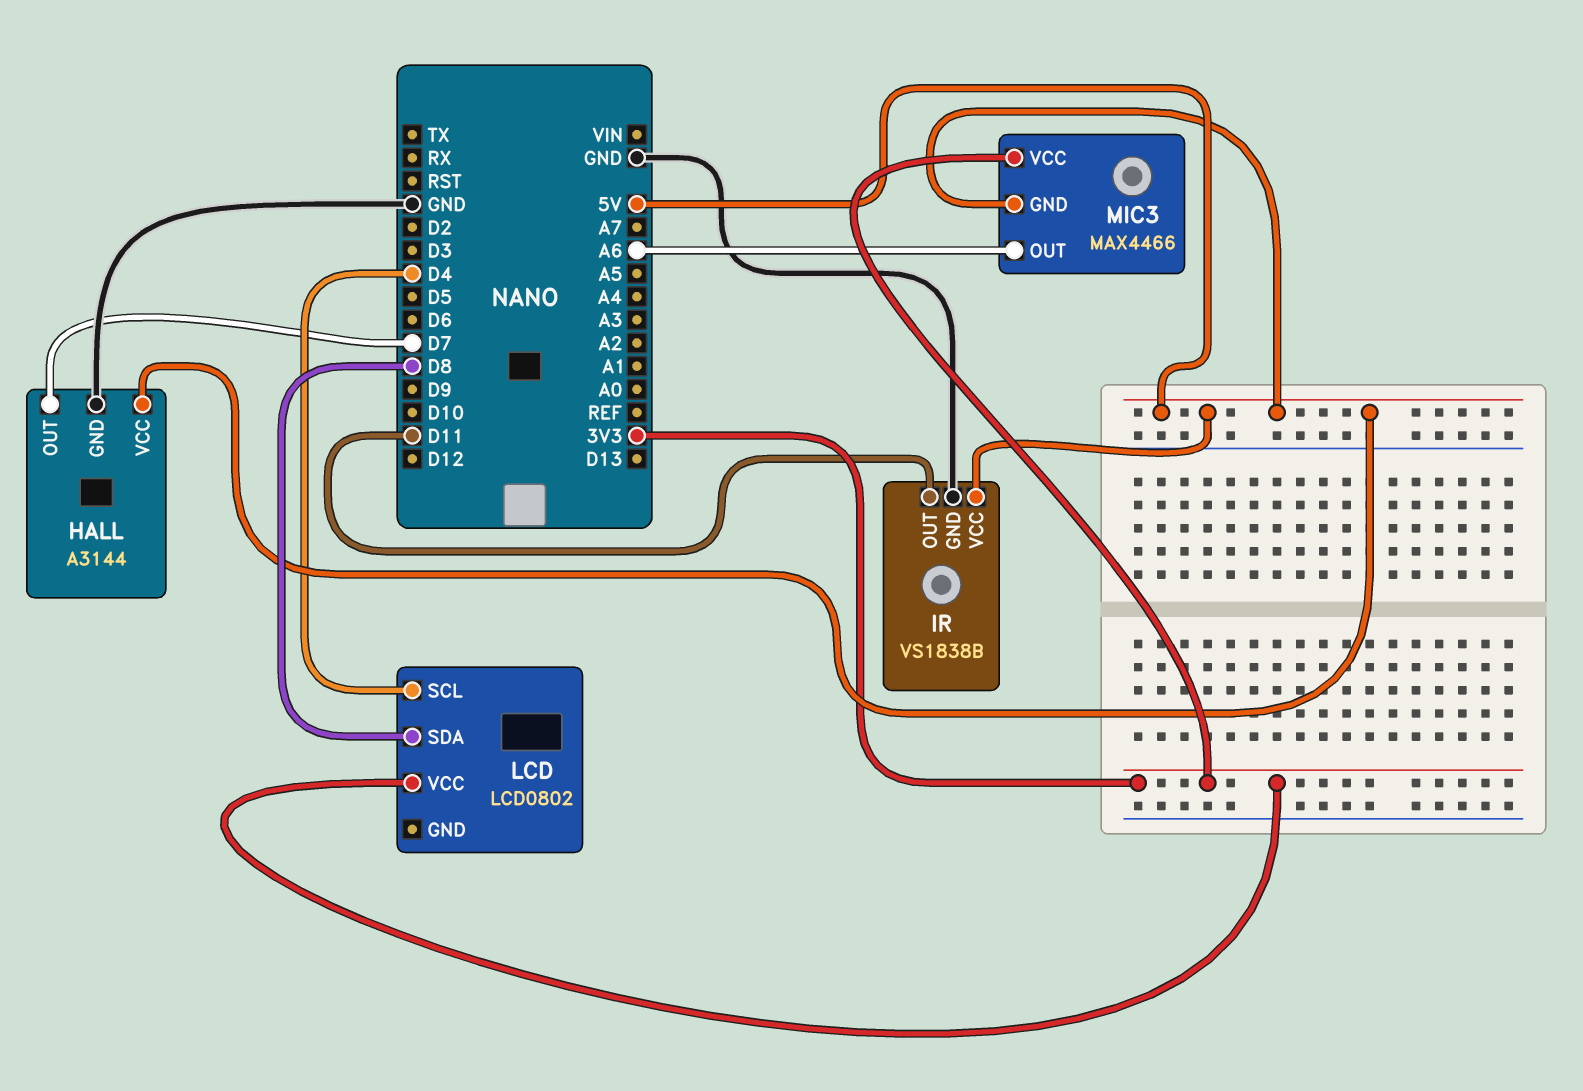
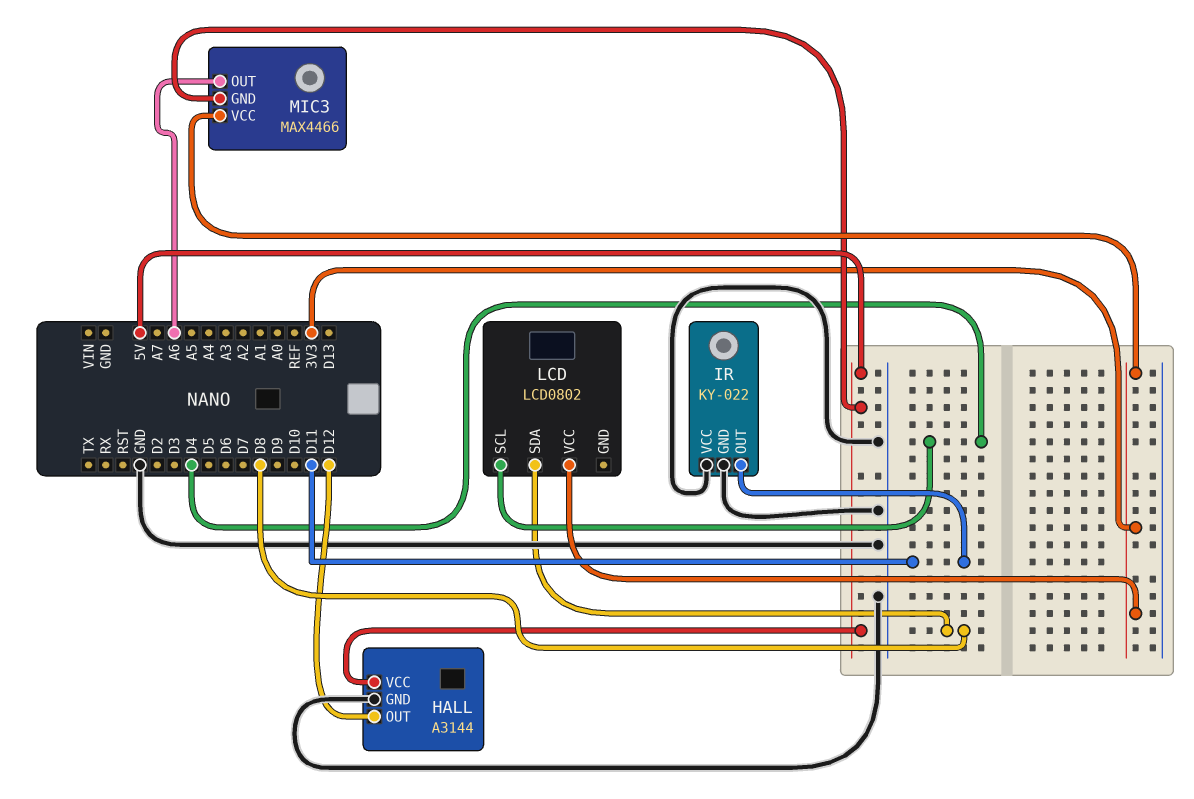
HALL pin OUT: D7 -> D12
IR: VS1838B -> KY-022
IR pin VCC: 5V -> GND

